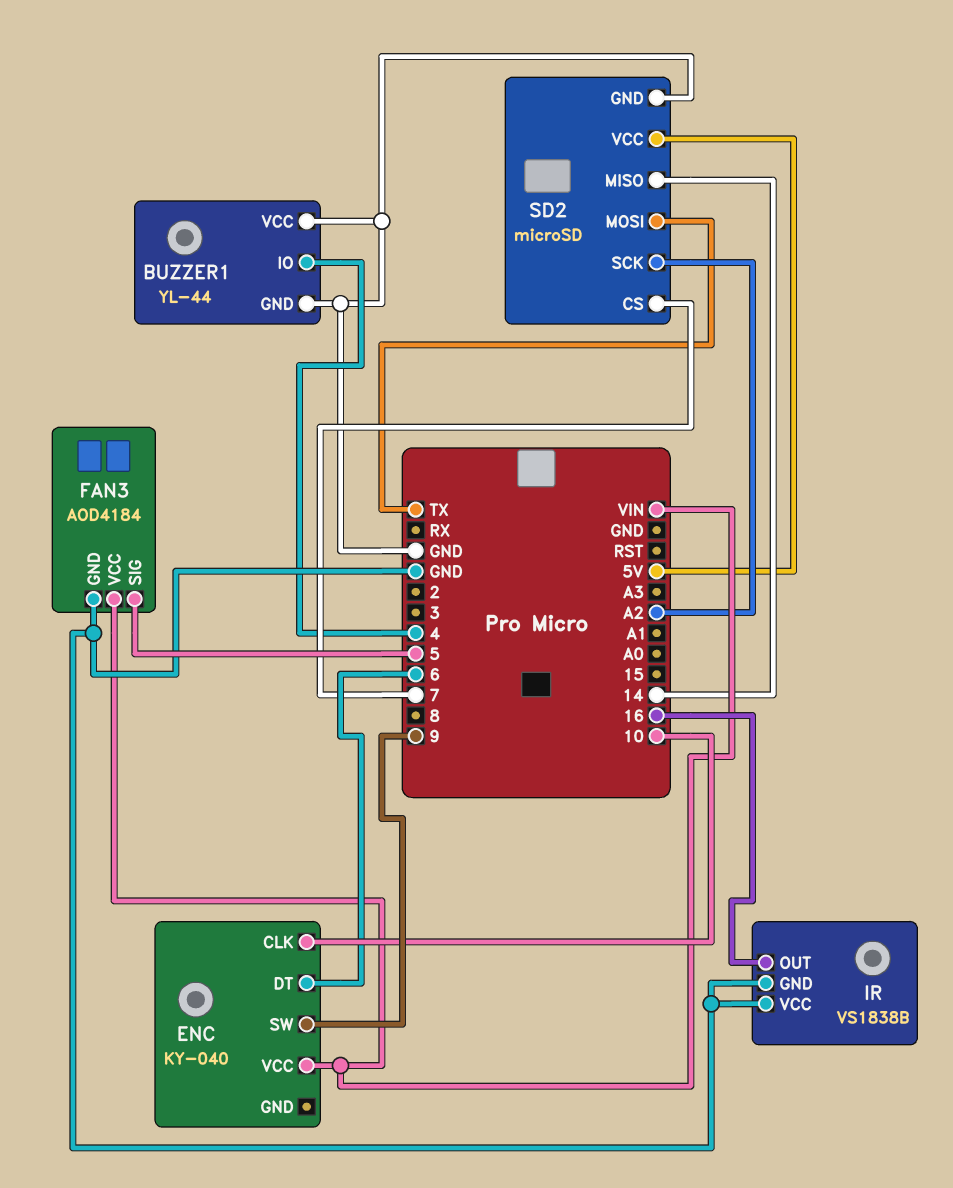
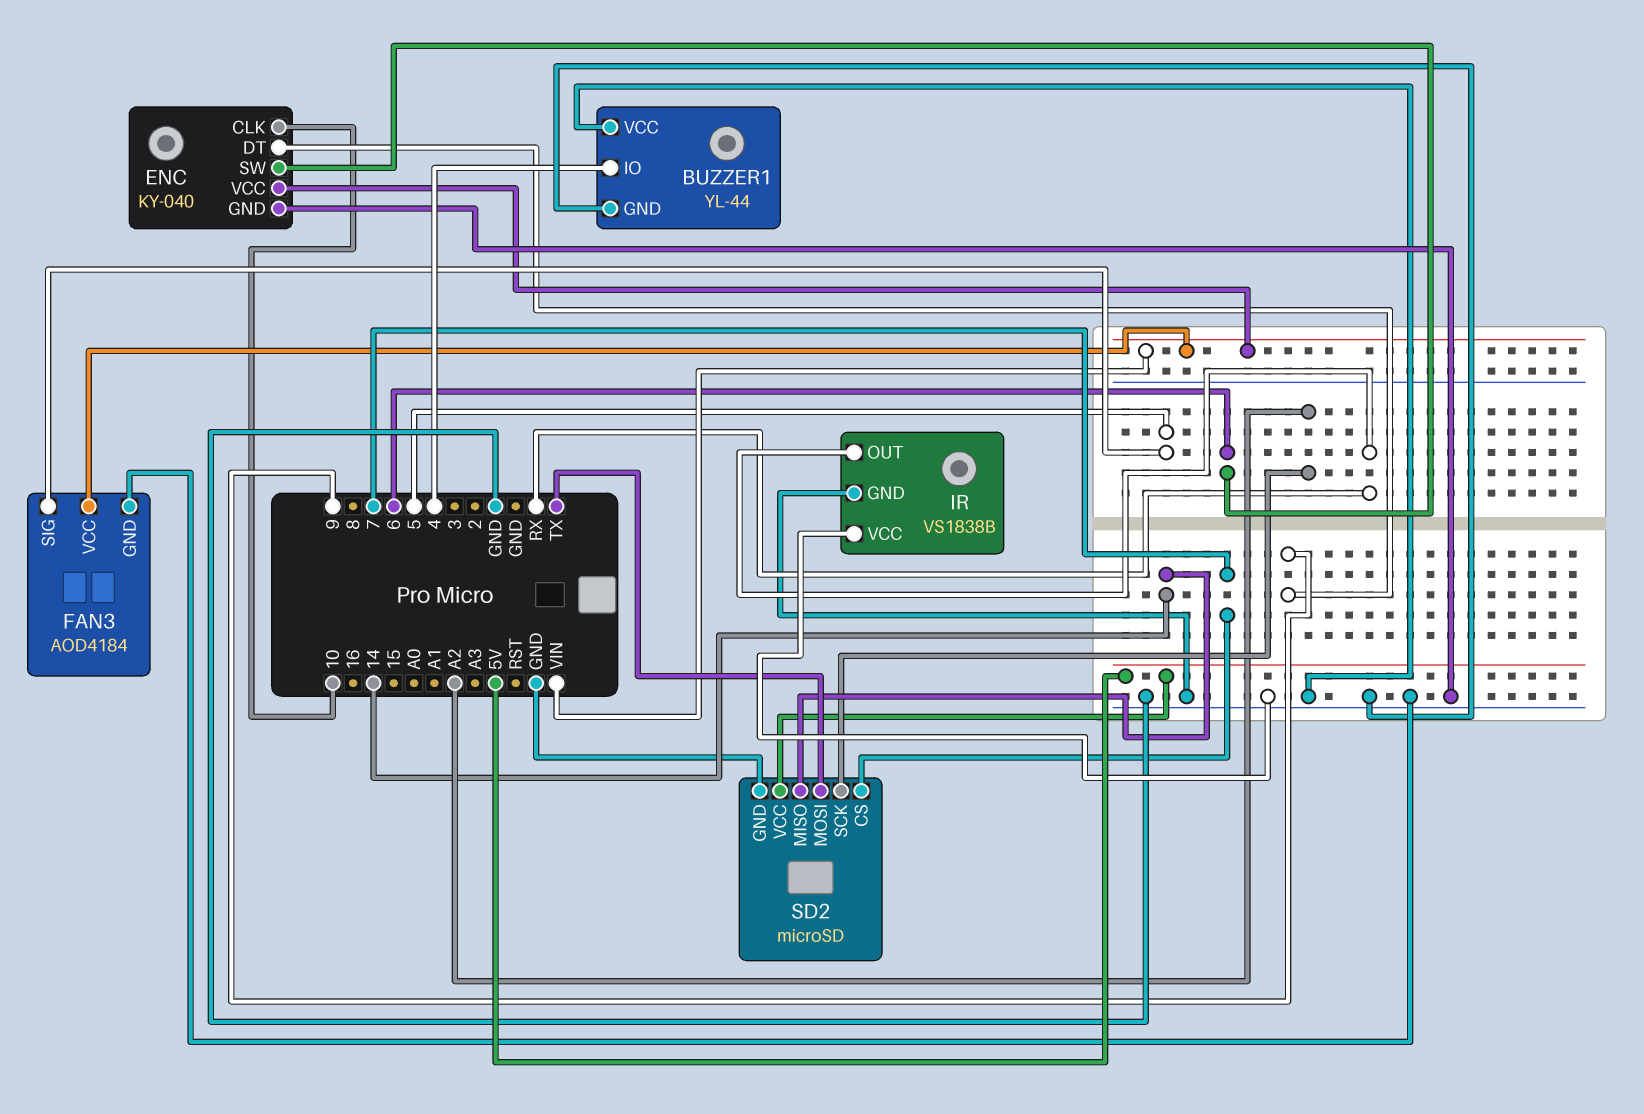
ENC pin DT: 6 -> 9
ENC pin GND: none -> GND
ENC pin SW: 9 -> 6
IR pin OUT: 16 -> RX

